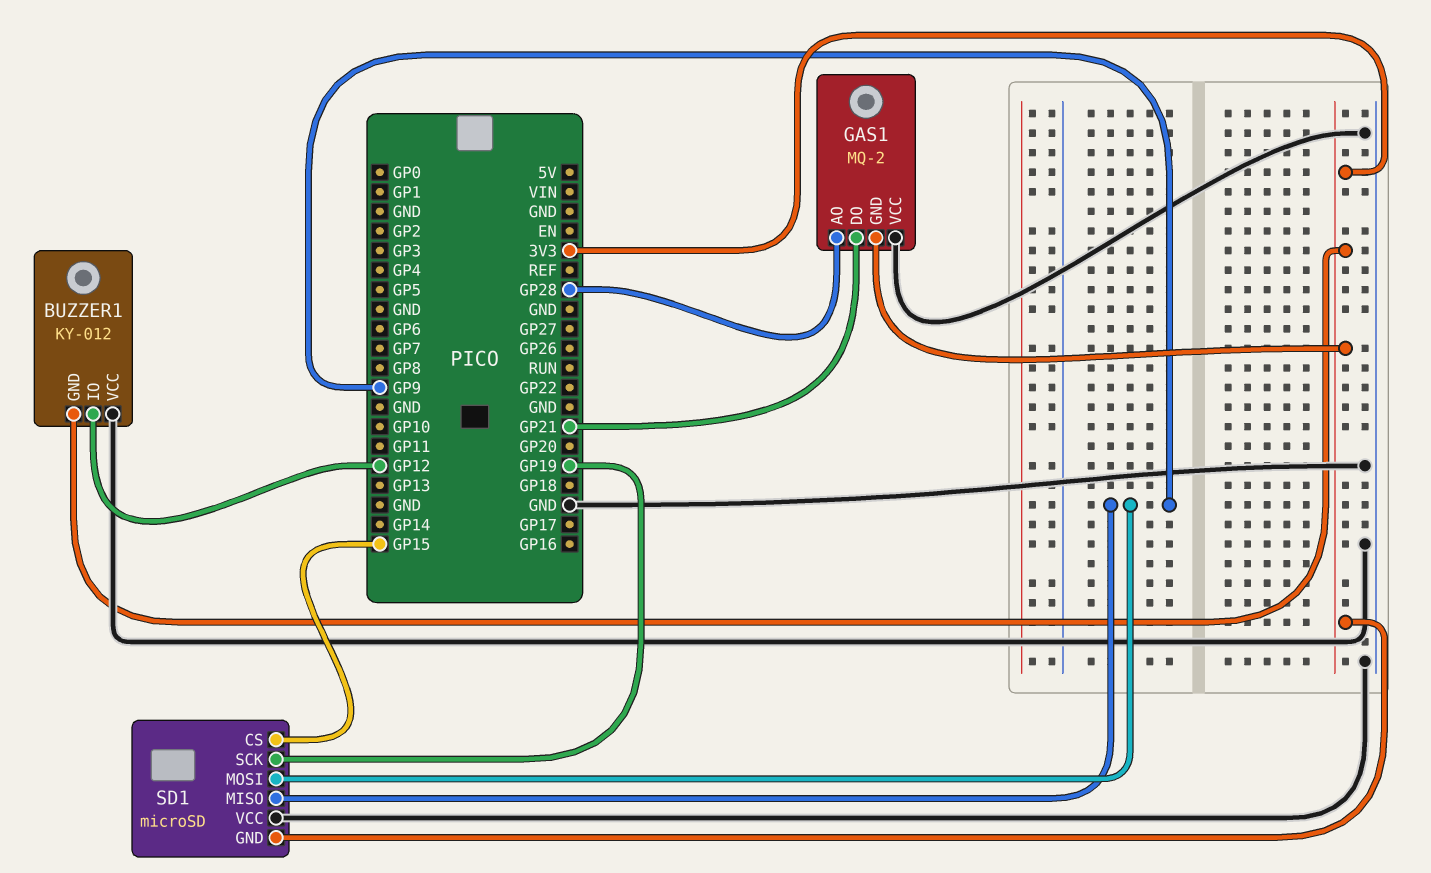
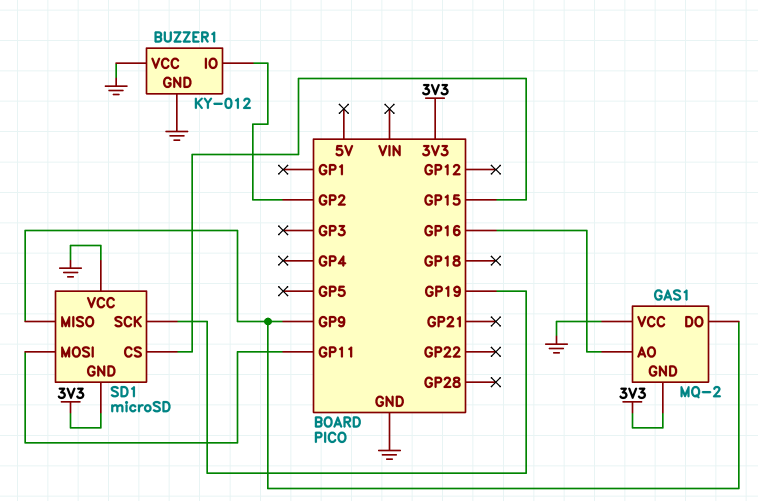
BUZZER1 pin GND: 3V3 -> GND
BUZZER1 pin IO: GP12 -> GP2
GAS1 pin AO: GP28 -> GP16
GAS1 pin DO: GP21 -> GP9
SD1 pin MOSI: GP9 -> GP11

